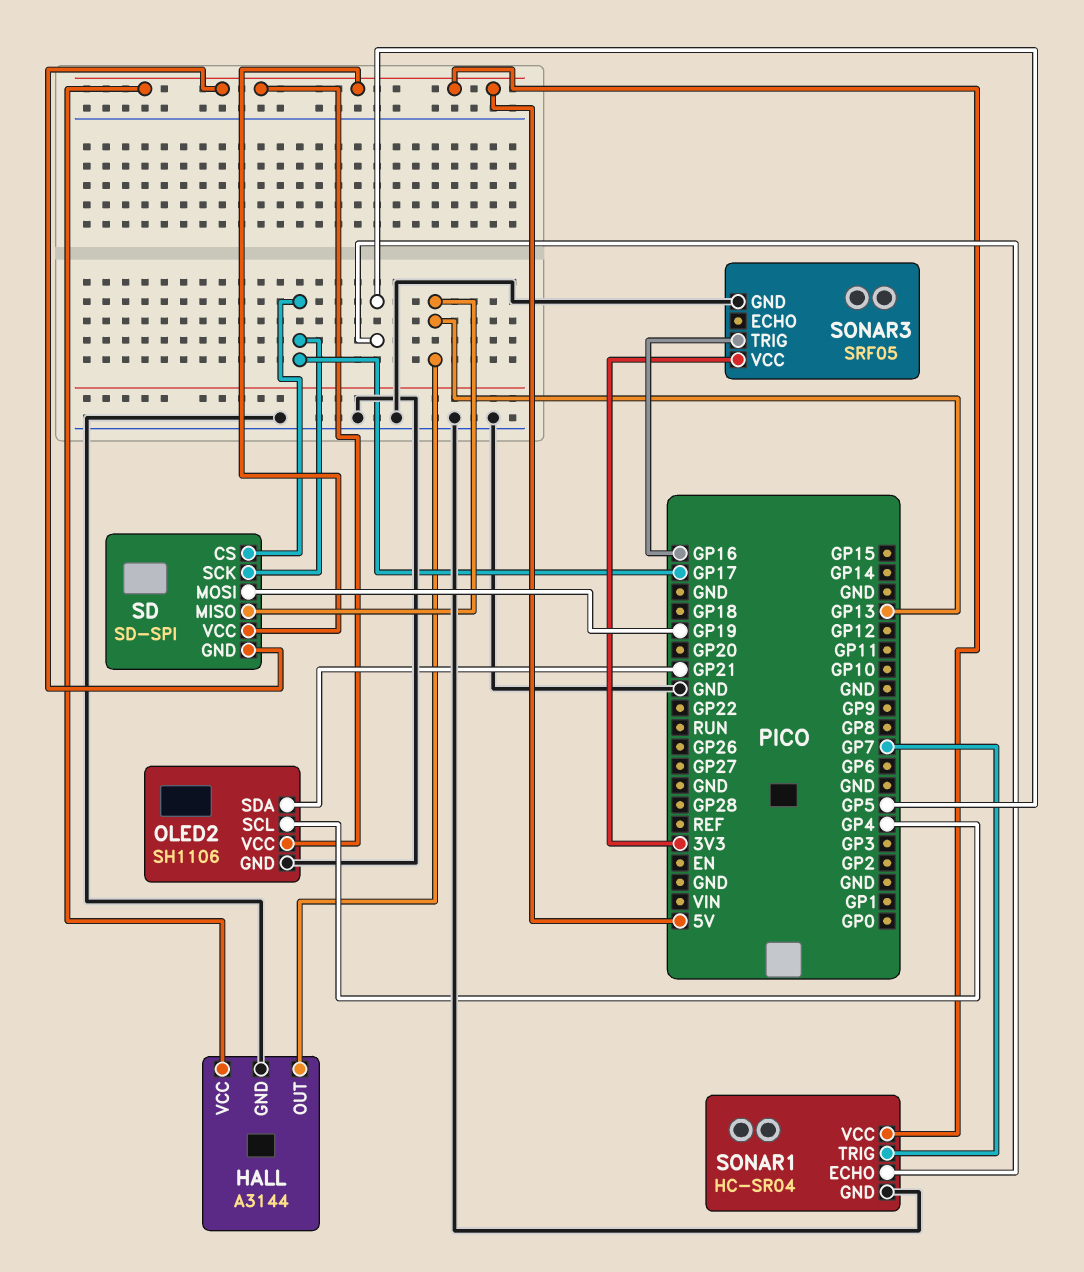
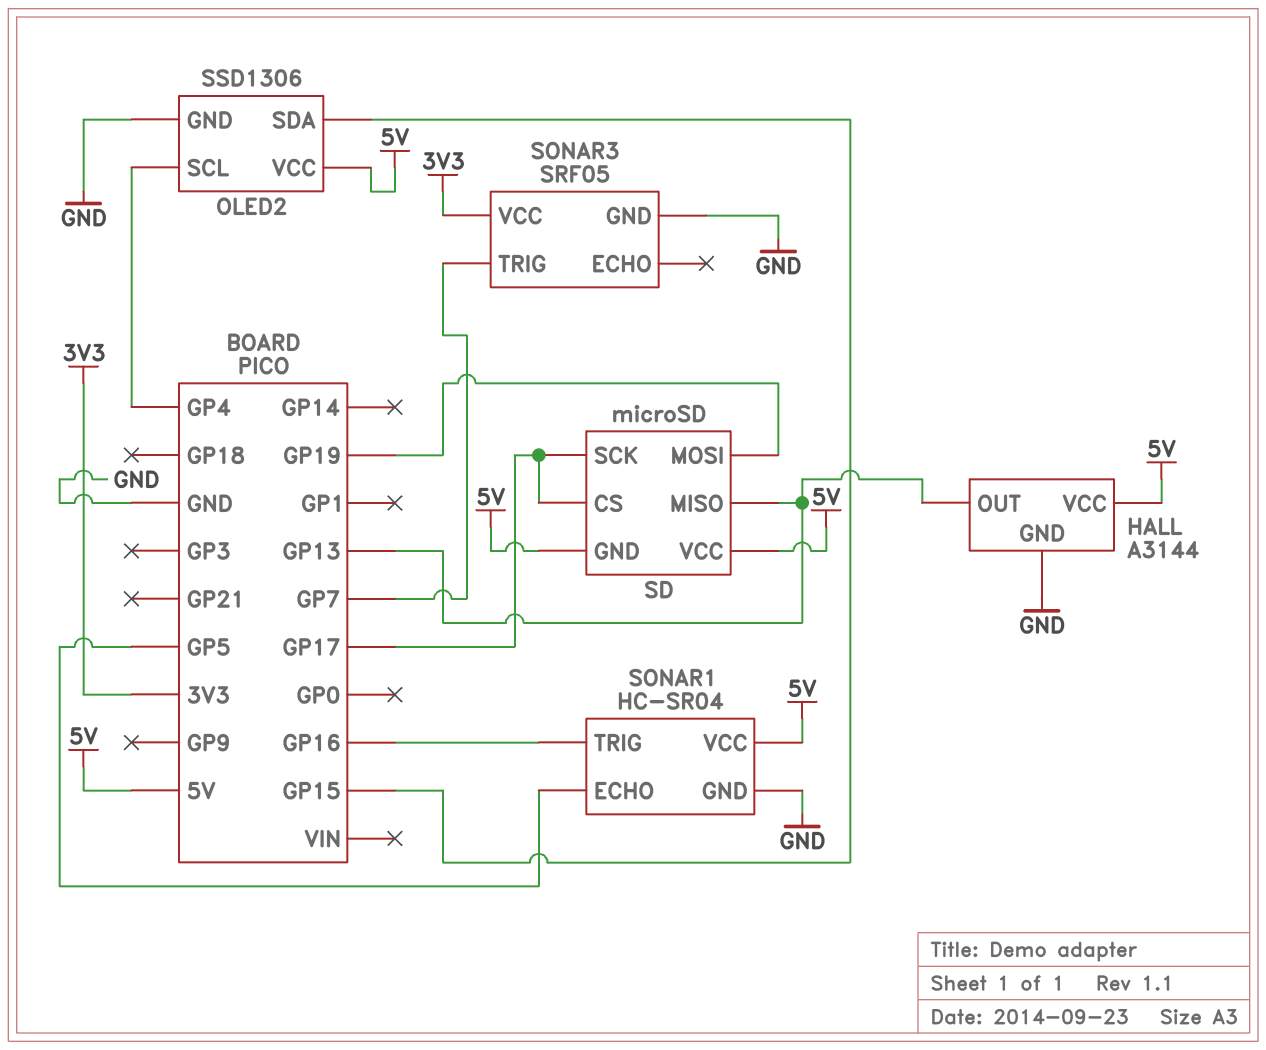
OLED2: SH1106 -> SSD1306
OLED2 pin SDA: GP21 -> GP15
SD: SD-SPI -> microSD
SONAR1 pin TRIG: GP7 -> GP16
SONAR3 pin TRIG: GP16 -> GP7

